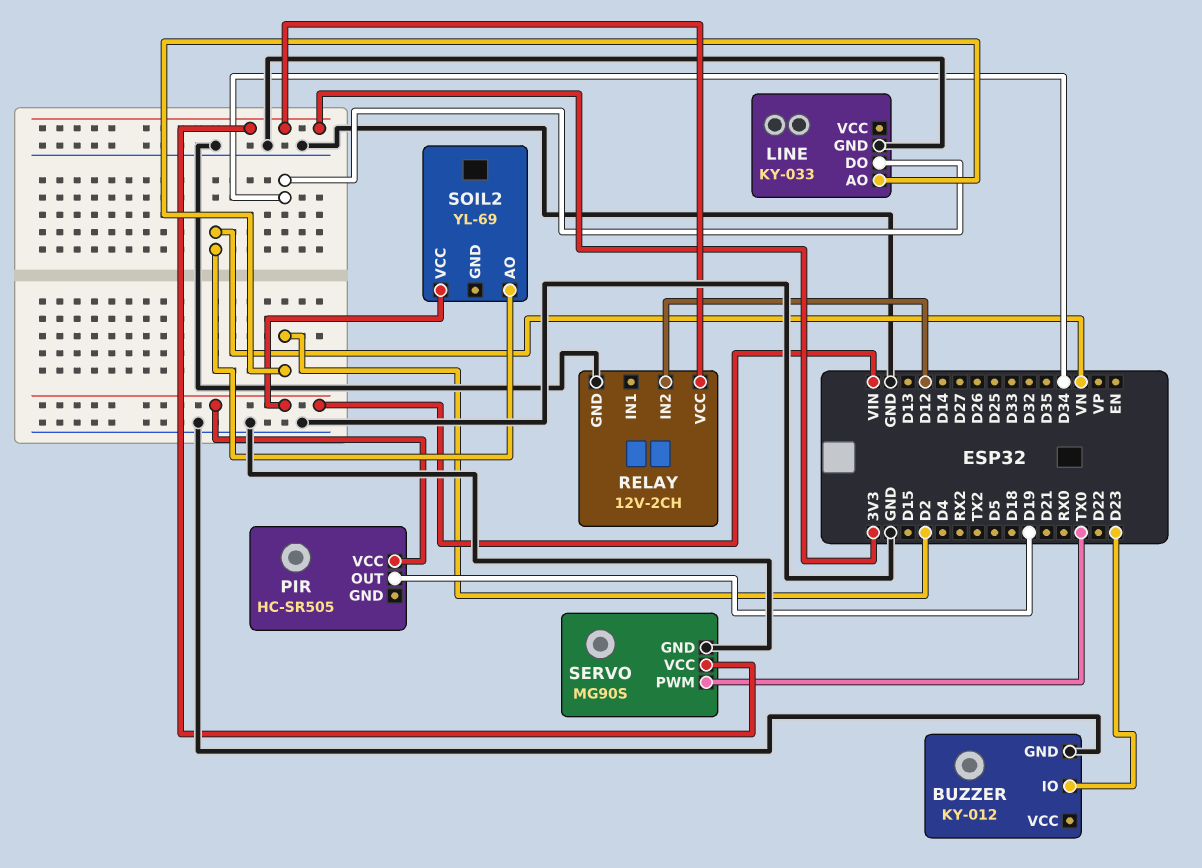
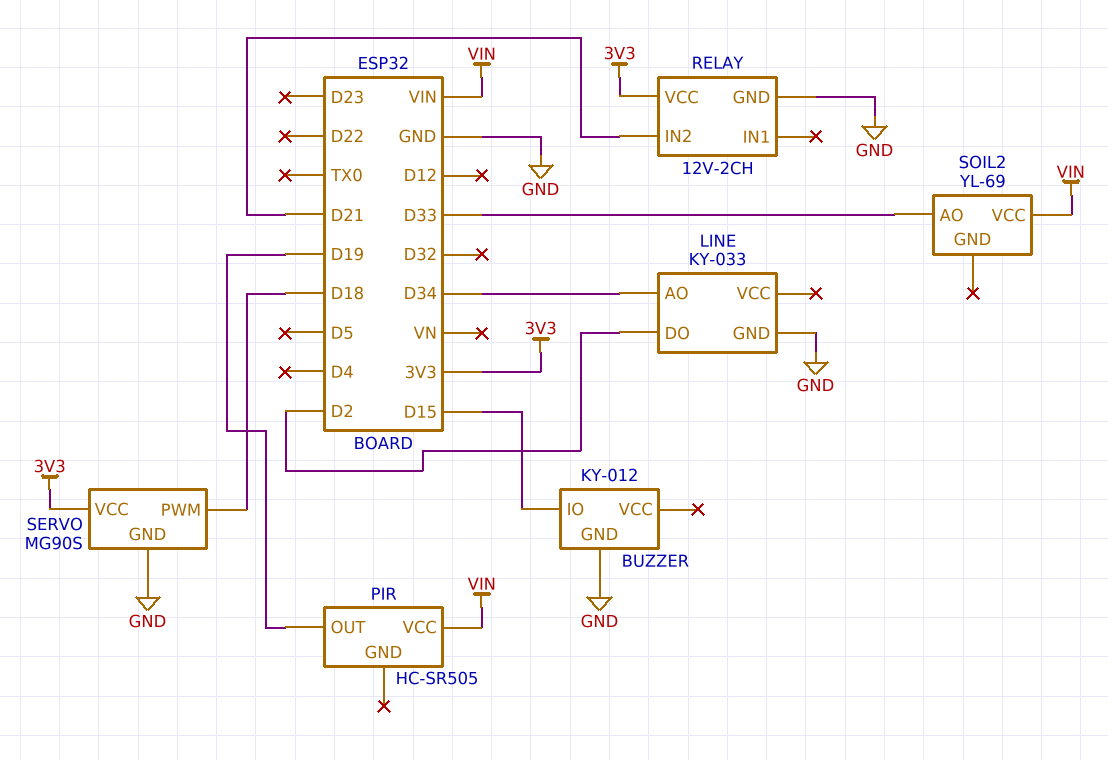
BUZZER pin IO: D23 -> D15
LINE pin AO: D2 -> D34
LINE pin DO: D34 -> D2
RELAY pin IN2: D12 -> D21
SERVO pin PWM: TX0 -> D18
SOIL2 pin AO: VN -> D33

